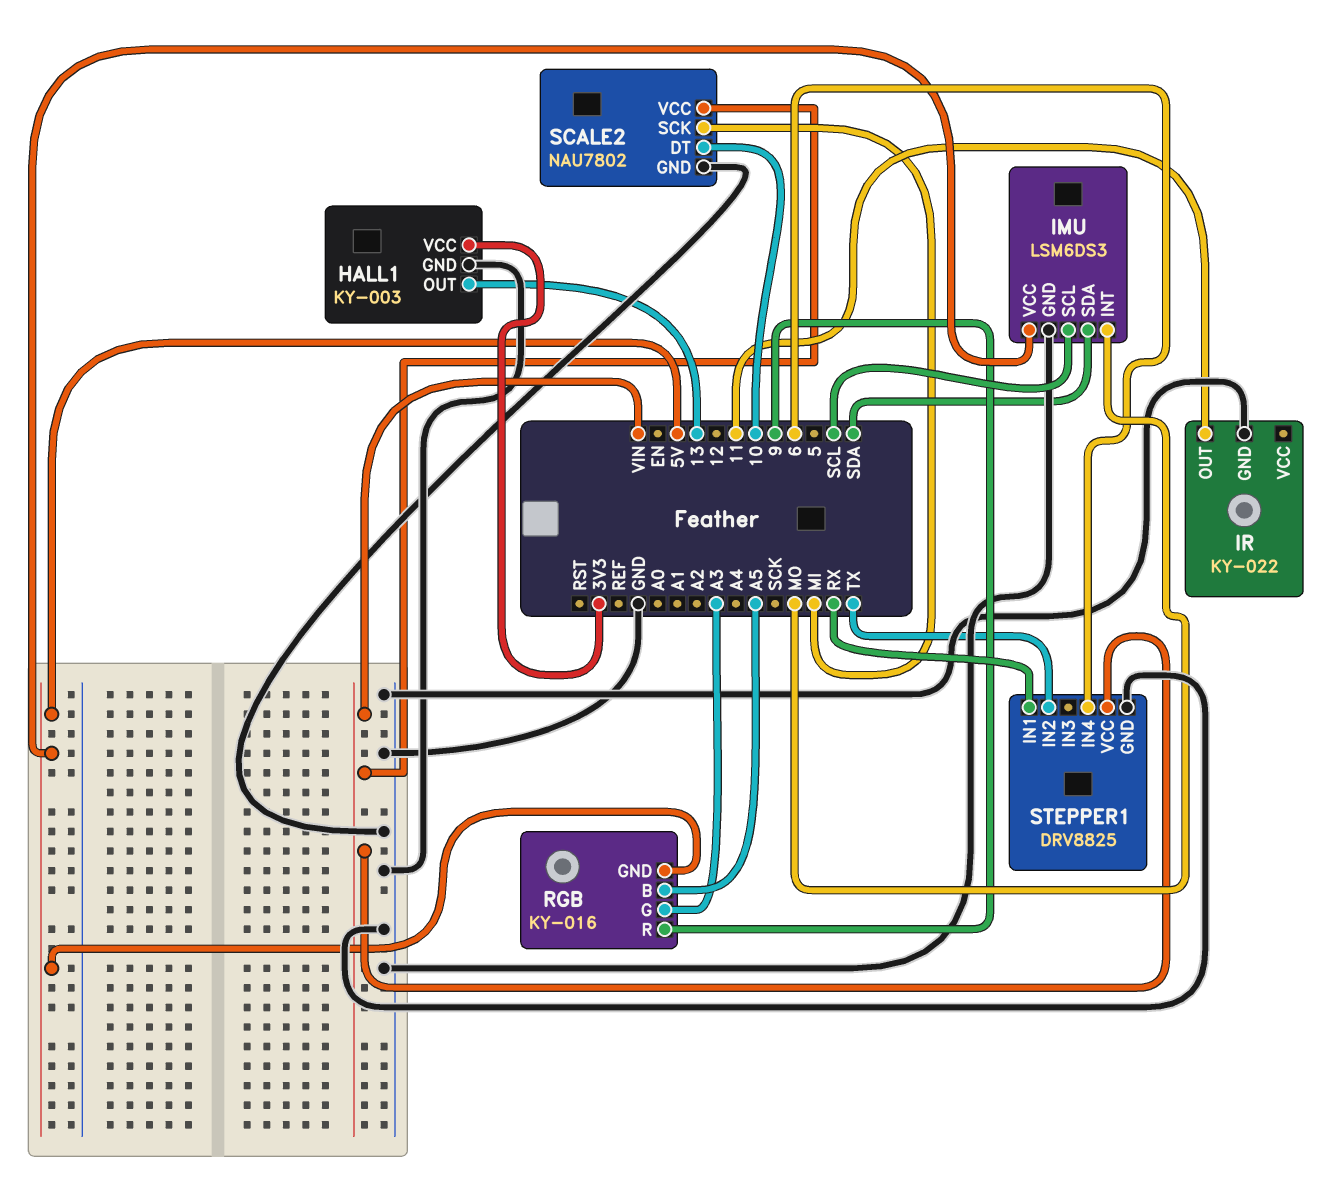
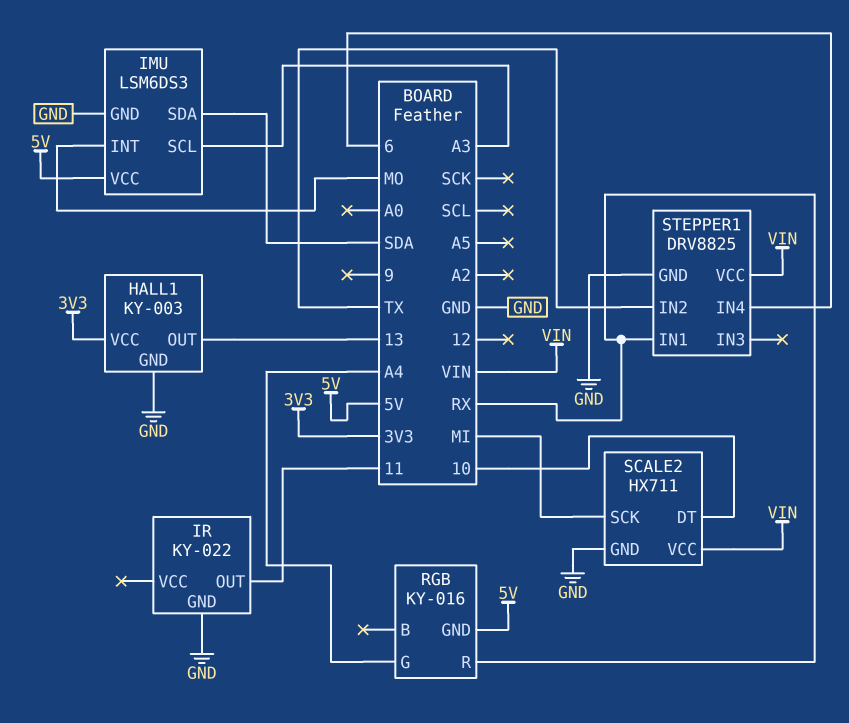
IMU pin SCL: SCL -> A3
RGB pin B: A5 -> none
RGB pin G: A3 -> A4
RGB pin R: 9 -> RX
SCALE2: NAU7802 -> HX711

